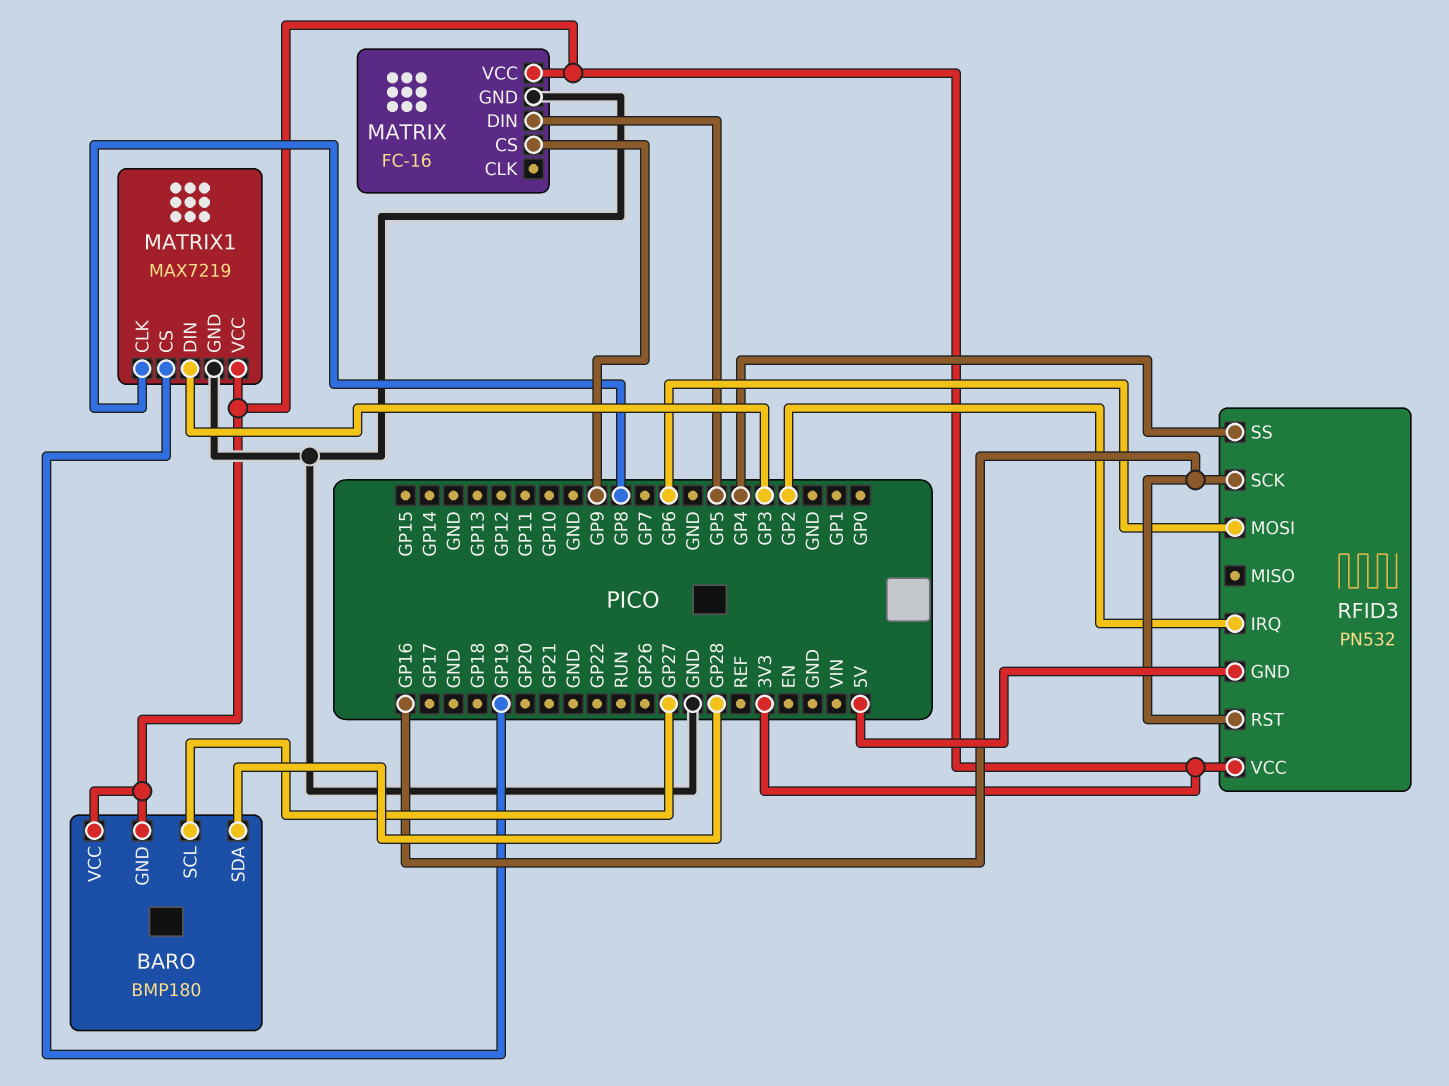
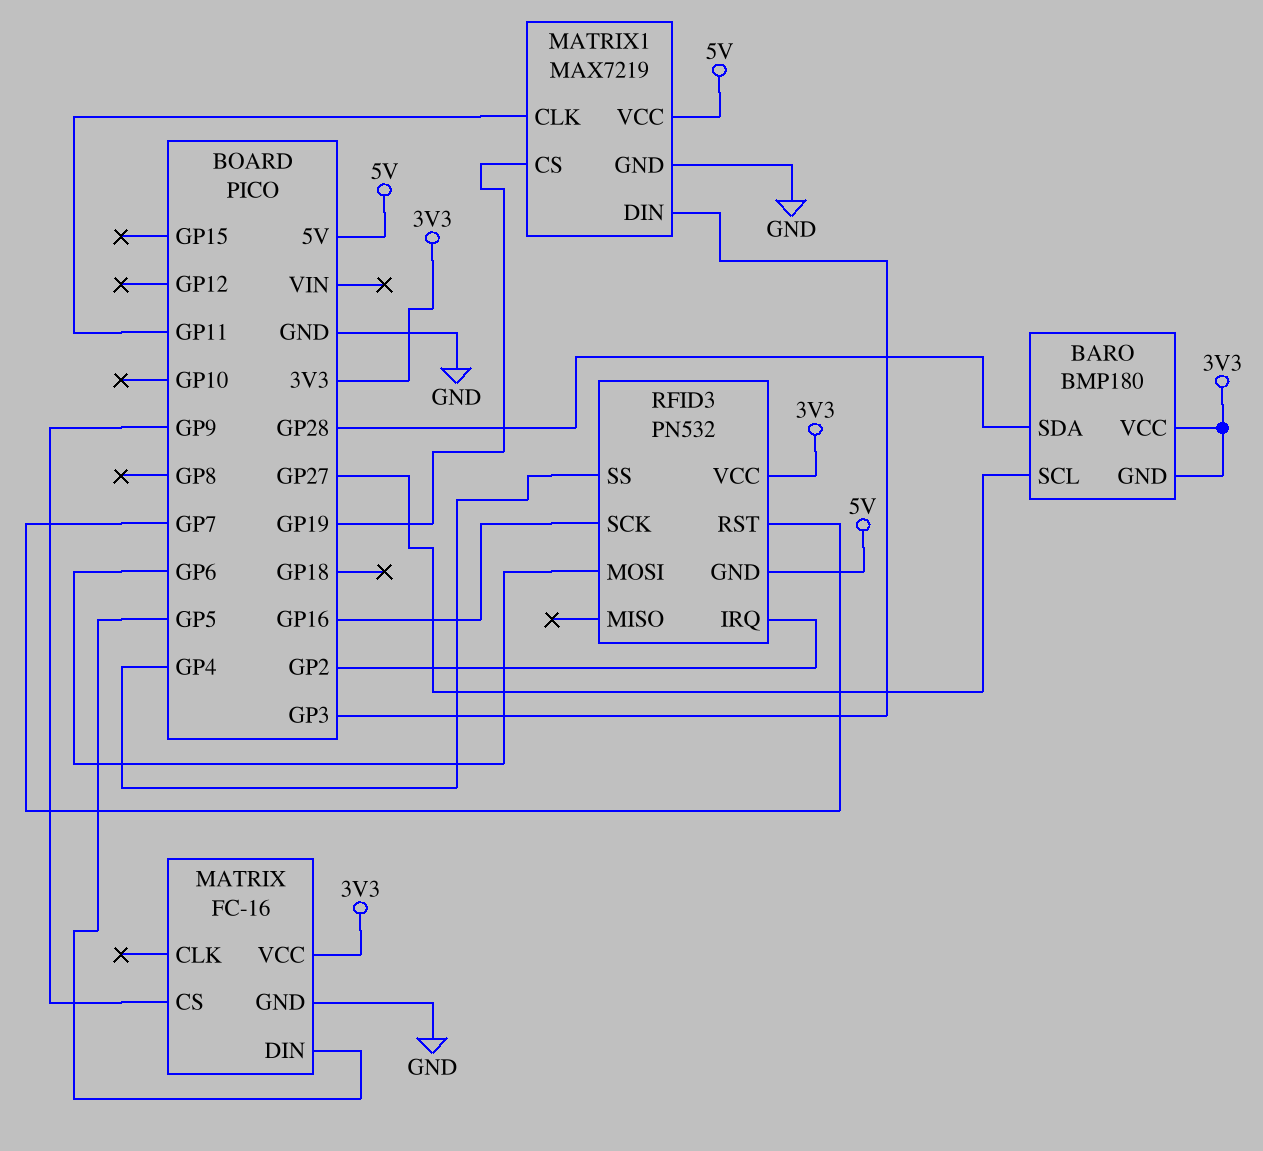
MATRIX1 pin CLK: GP8 -> GP11
MATRIX1 pin VCC: 3V3 -> 5V
RFID3 pin RST: GP16 -> GP7

